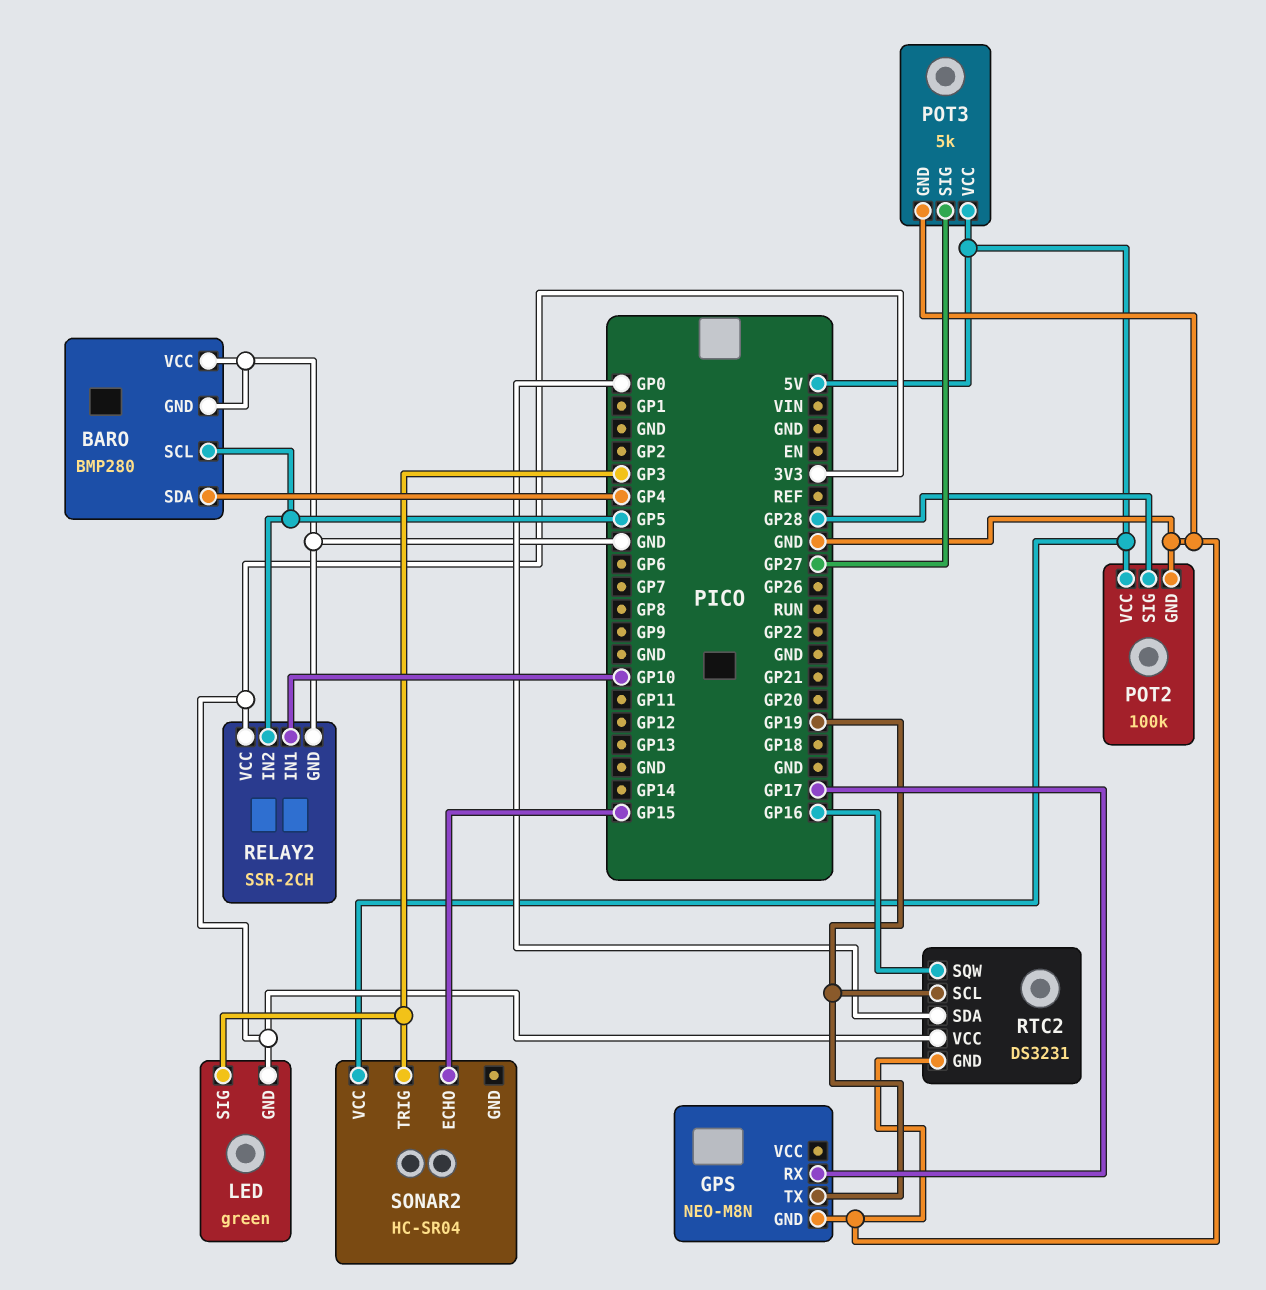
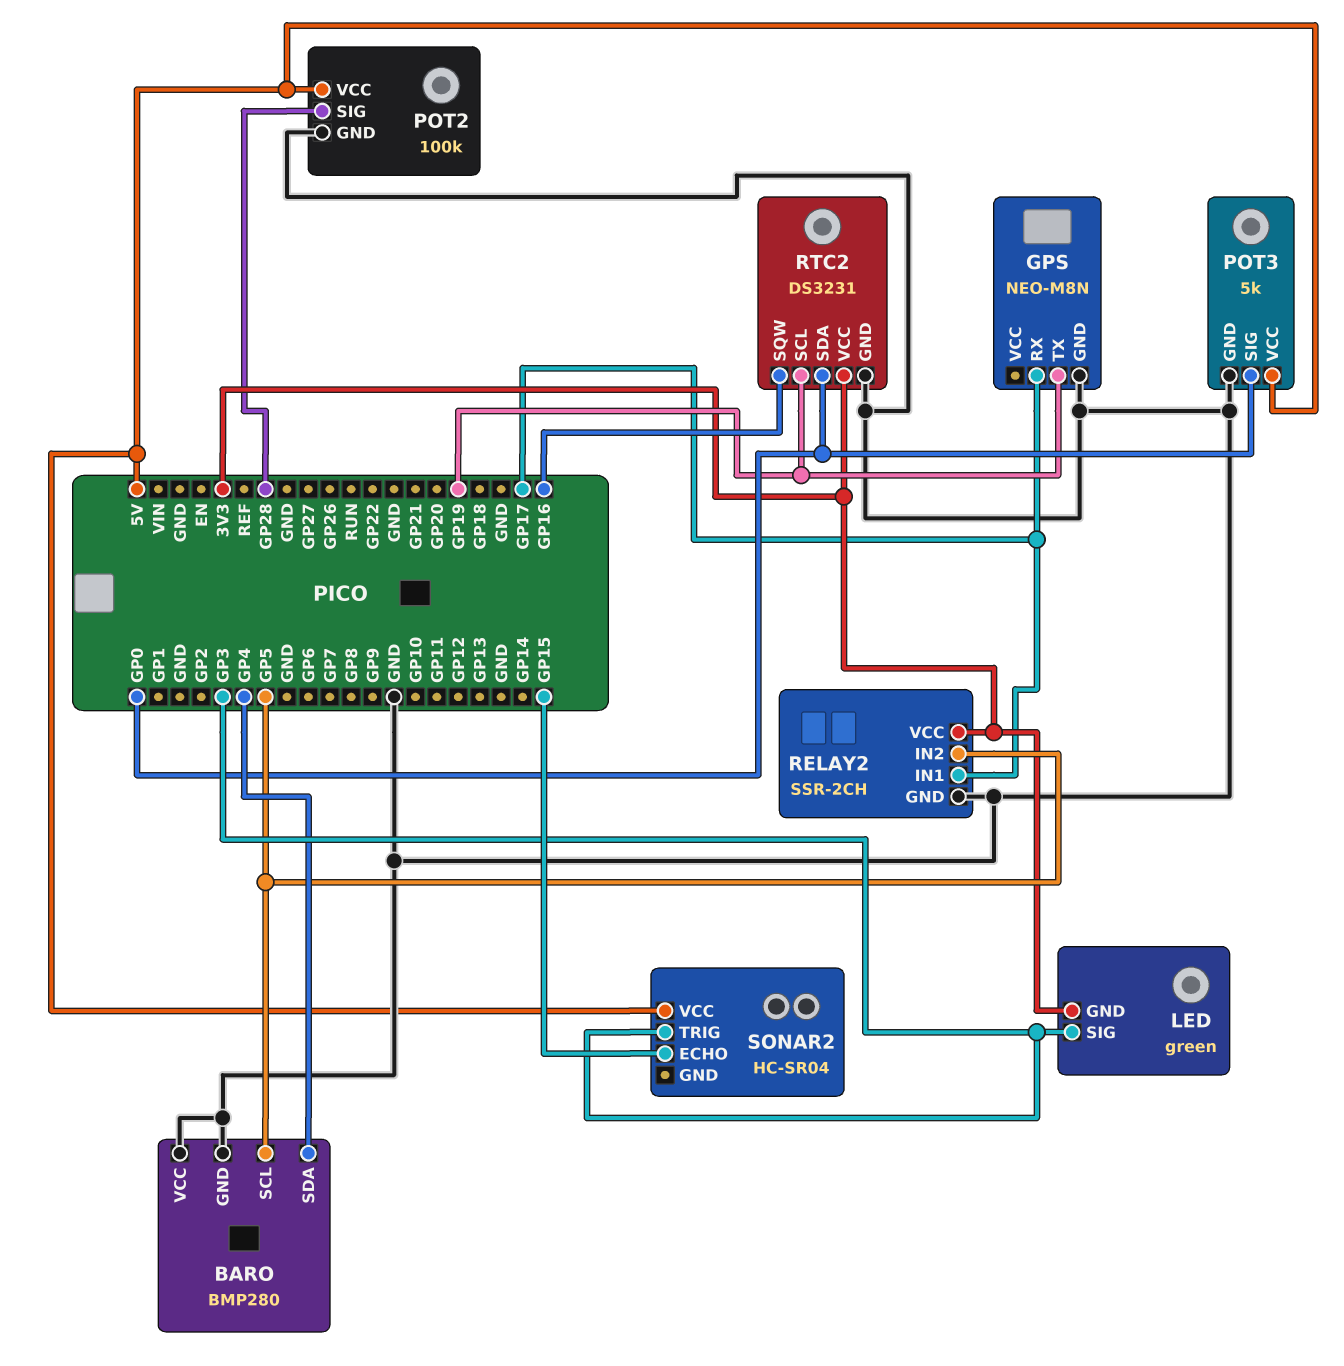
POT3 pin SIG: GP27 -> GP0
RELAY2 pin IN1: GP10 -> GP17

